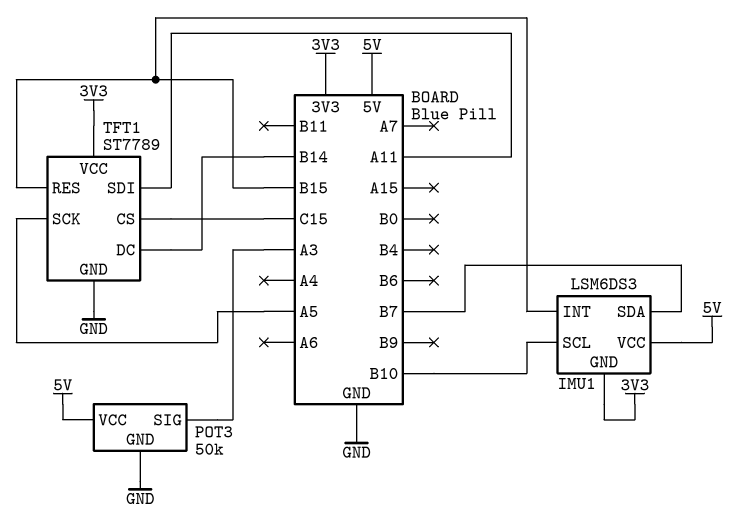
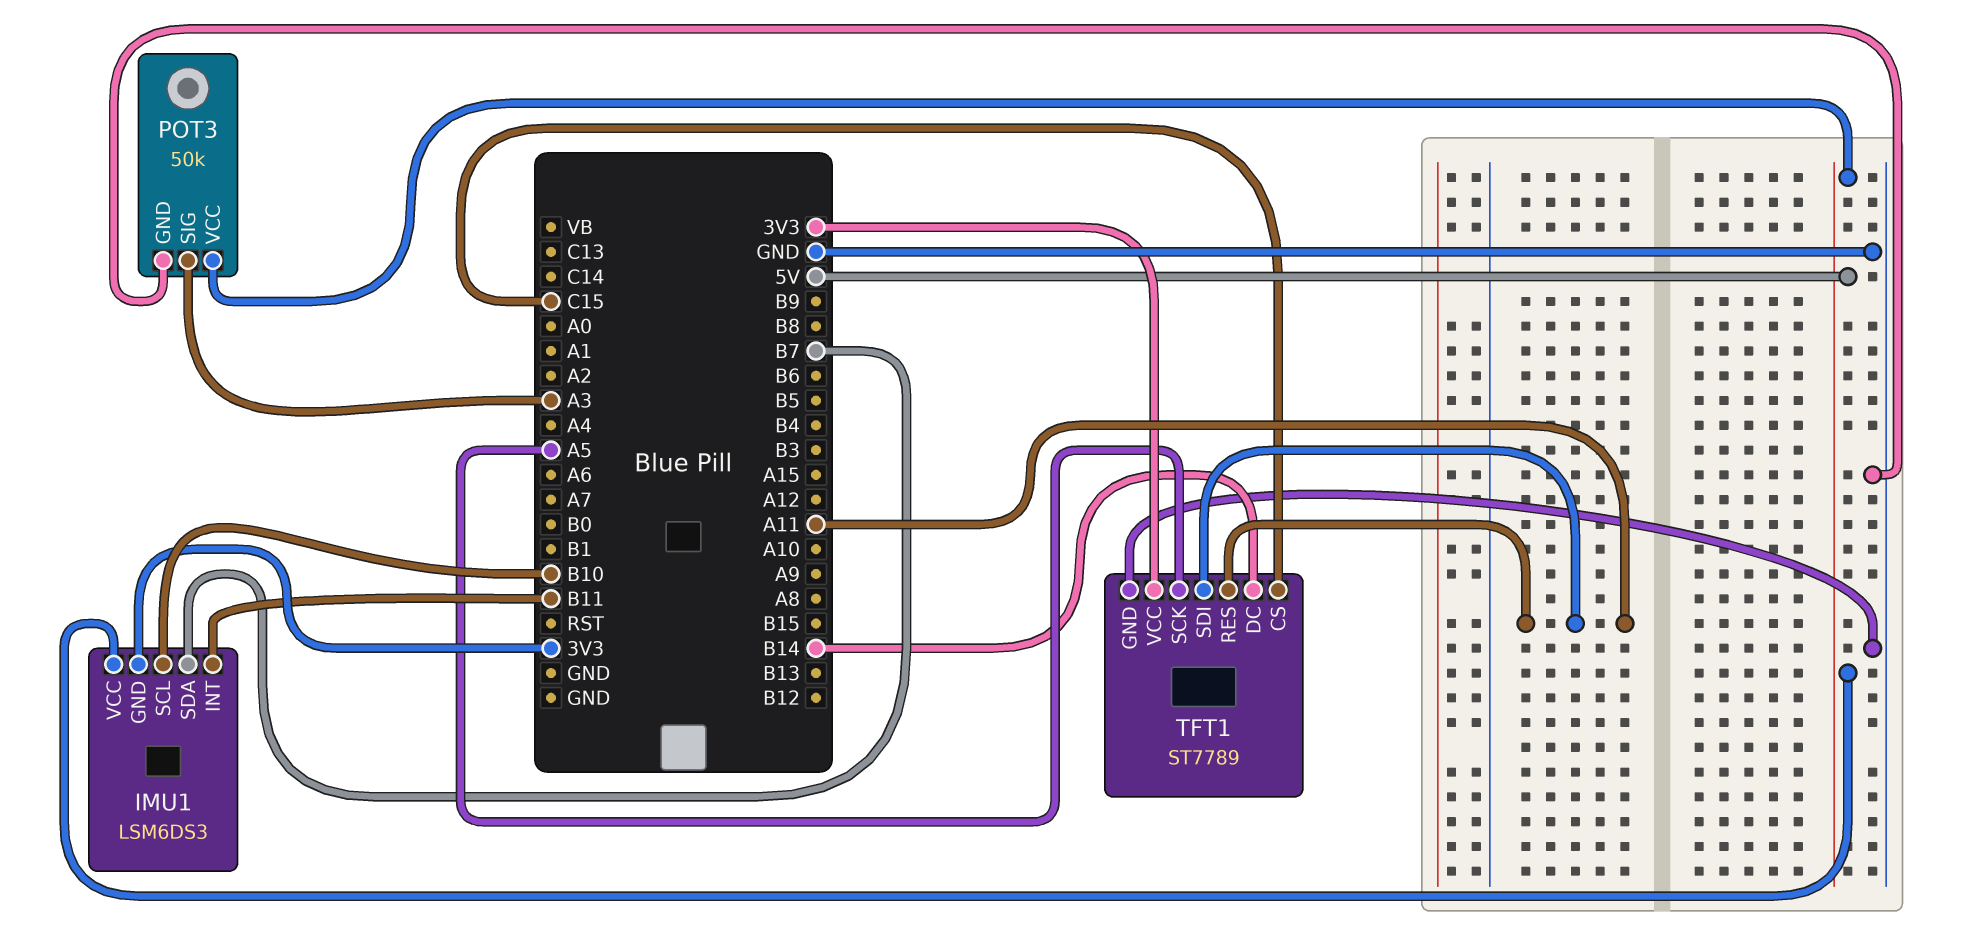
IMU1 pin INT: B15 -> B11
TFT1 pin RES: B15 -> A11

